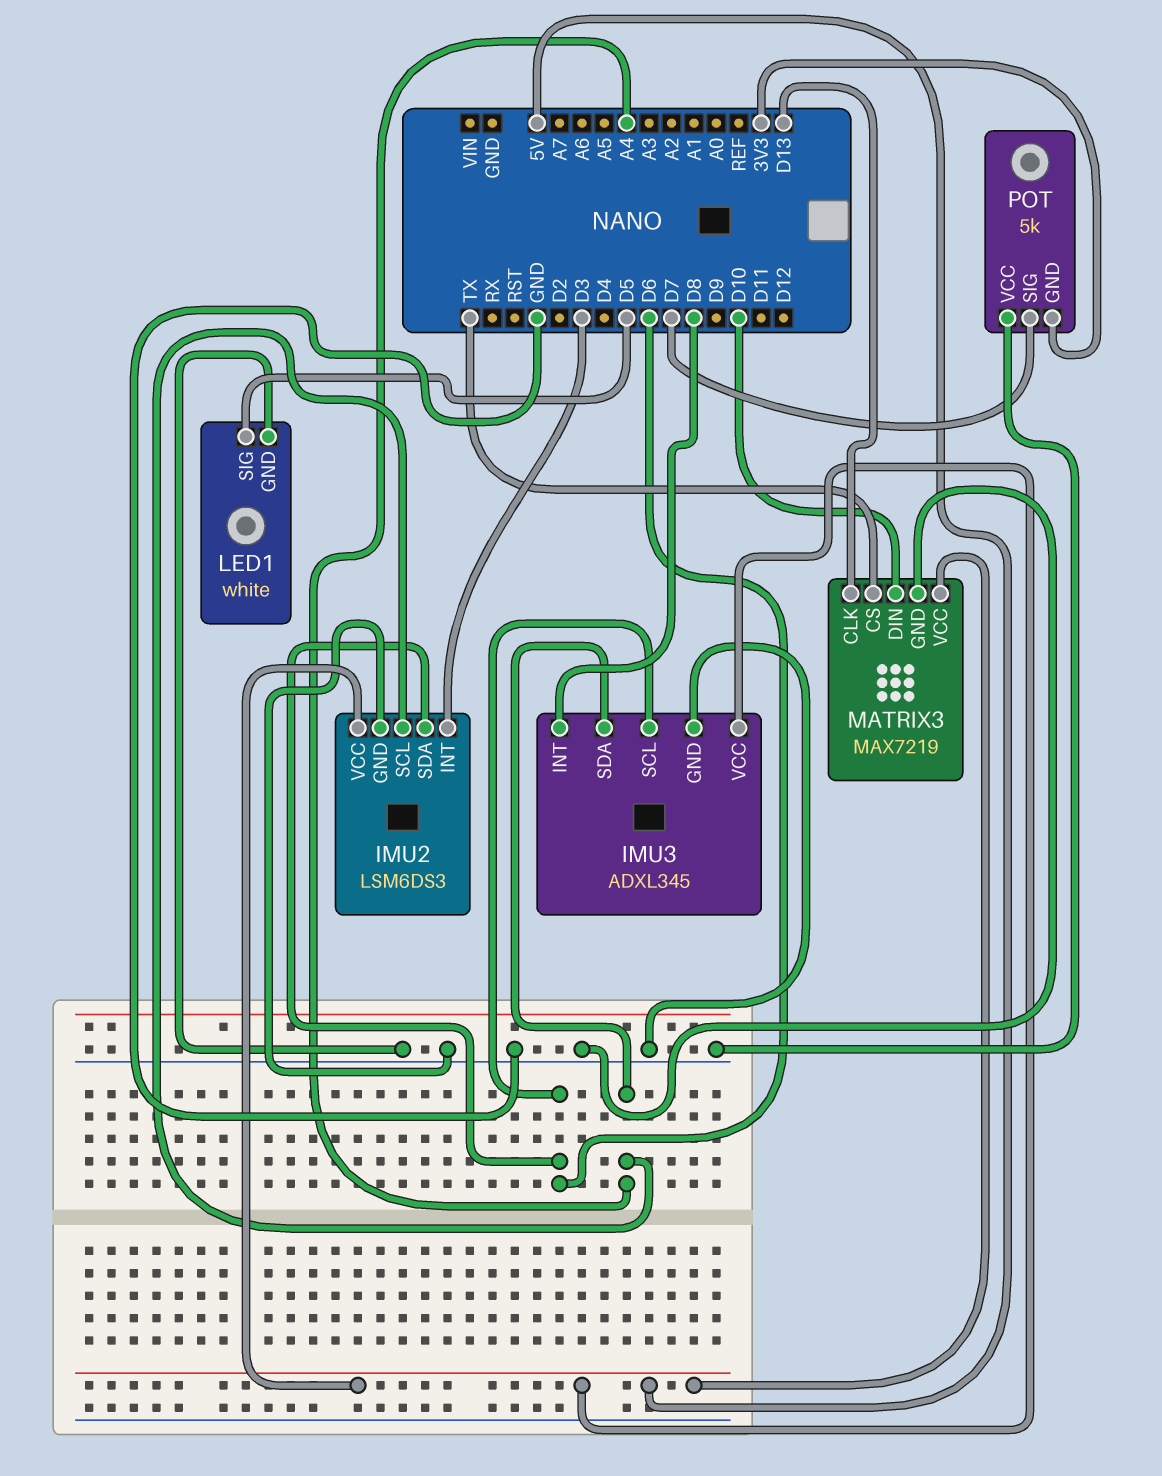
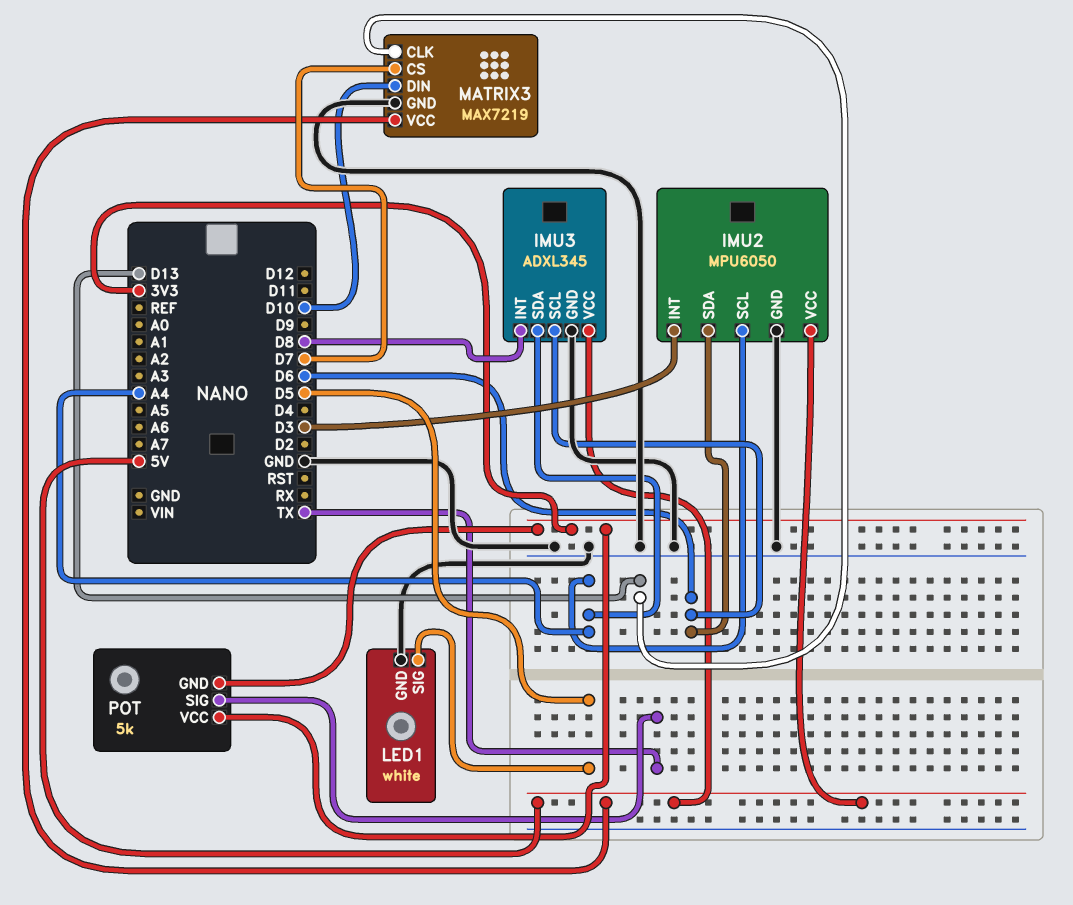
IMU2: LSM6DS3 -> MPU6050
MATRIX3 pin CS: TX -> D7
POT pin SIG: D7 -> TX
POT pin VCC: GND -> 3V3

